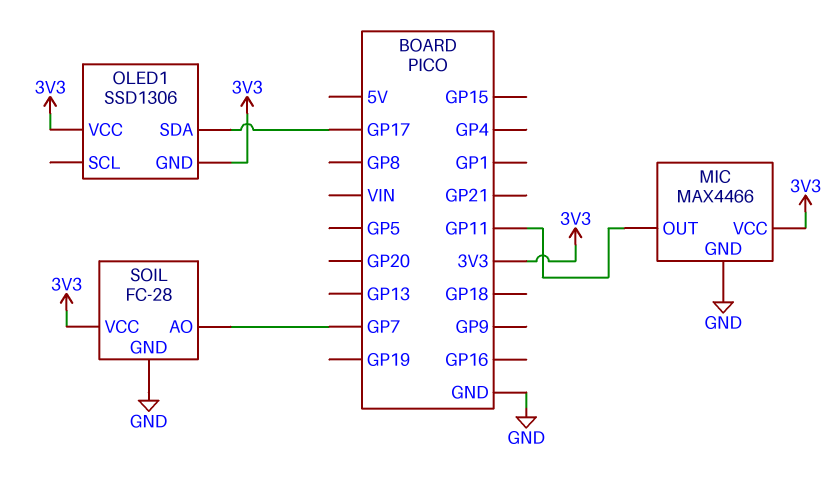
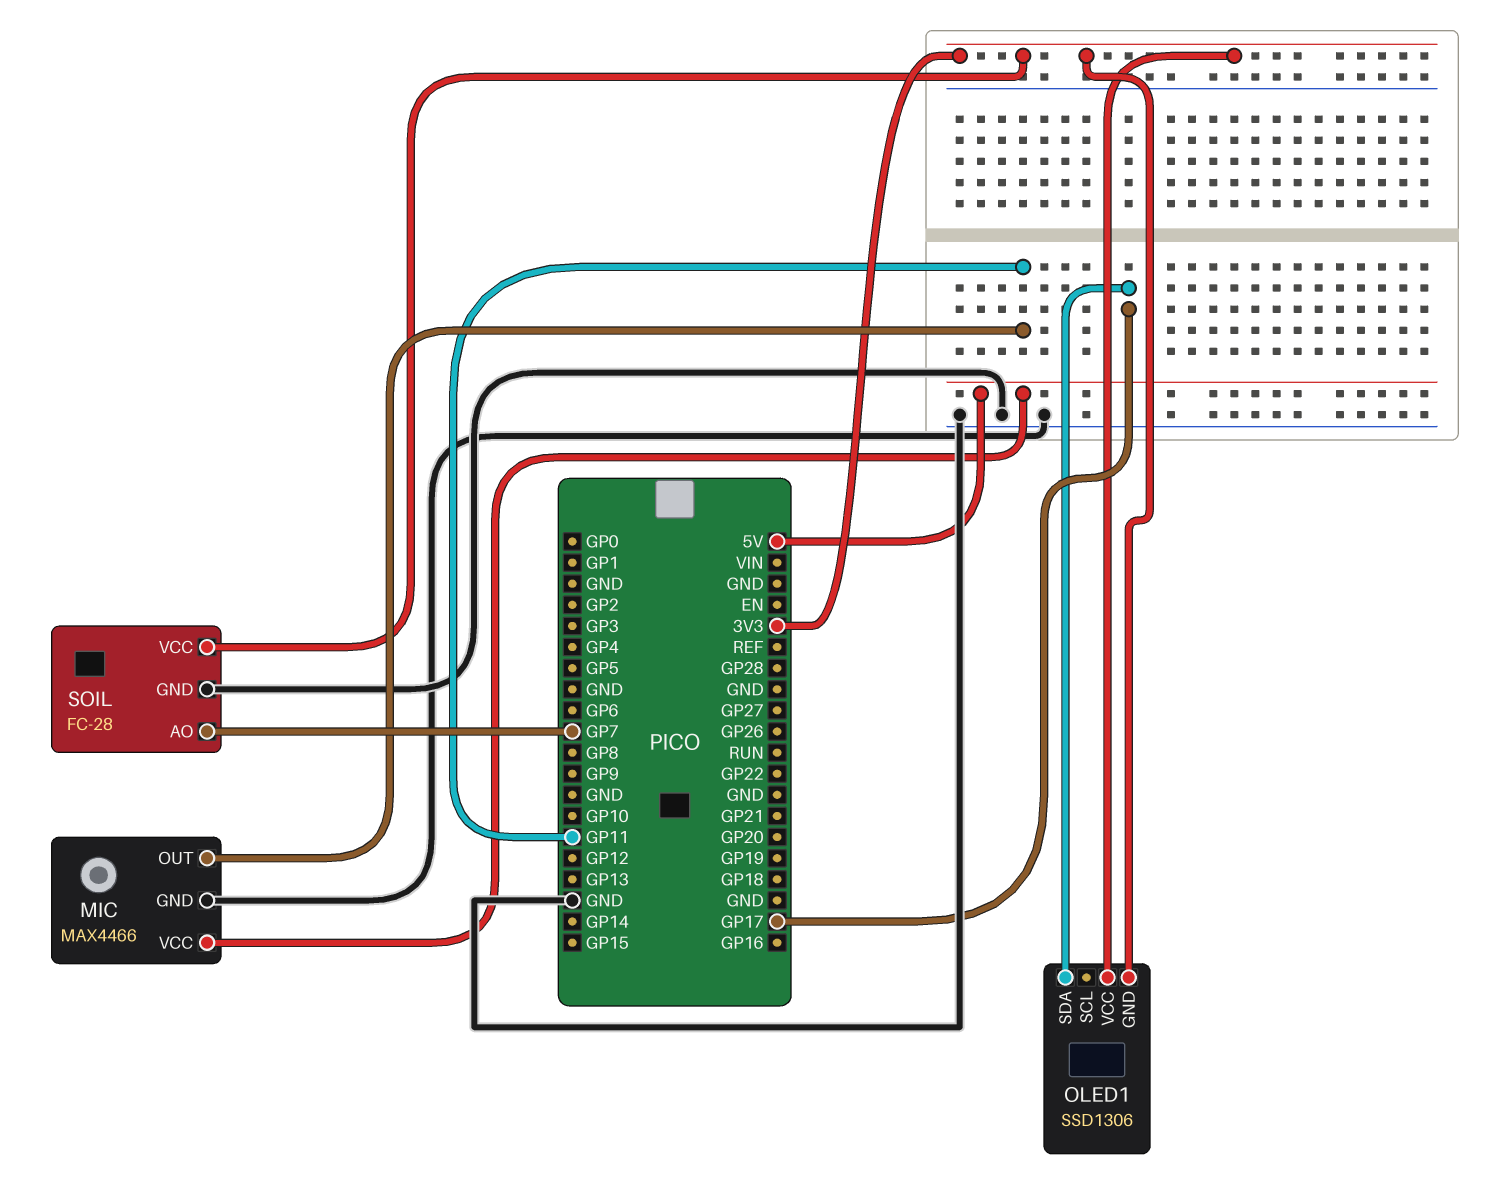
MIC pin VCC: 3V3 -> 5V

